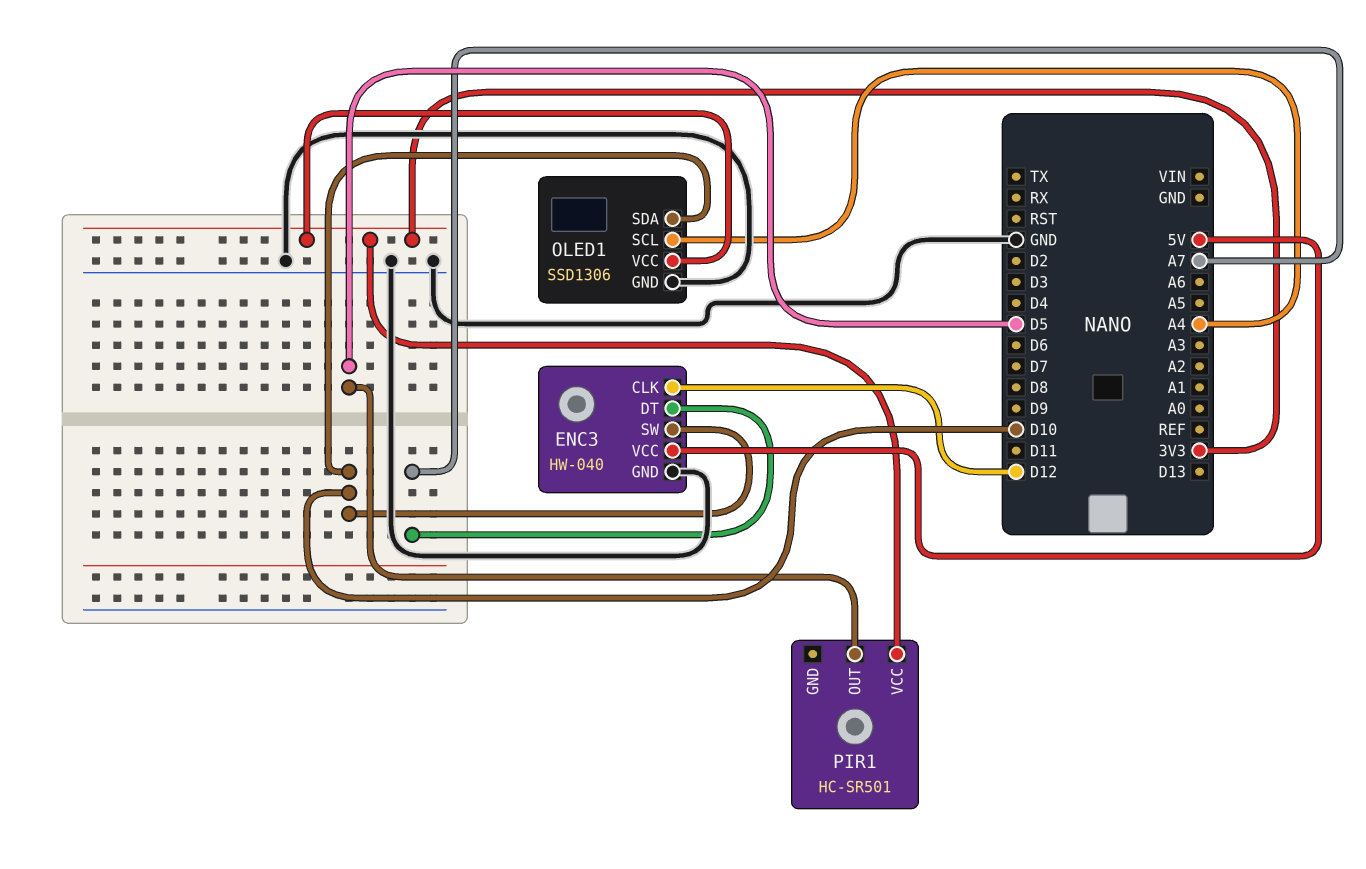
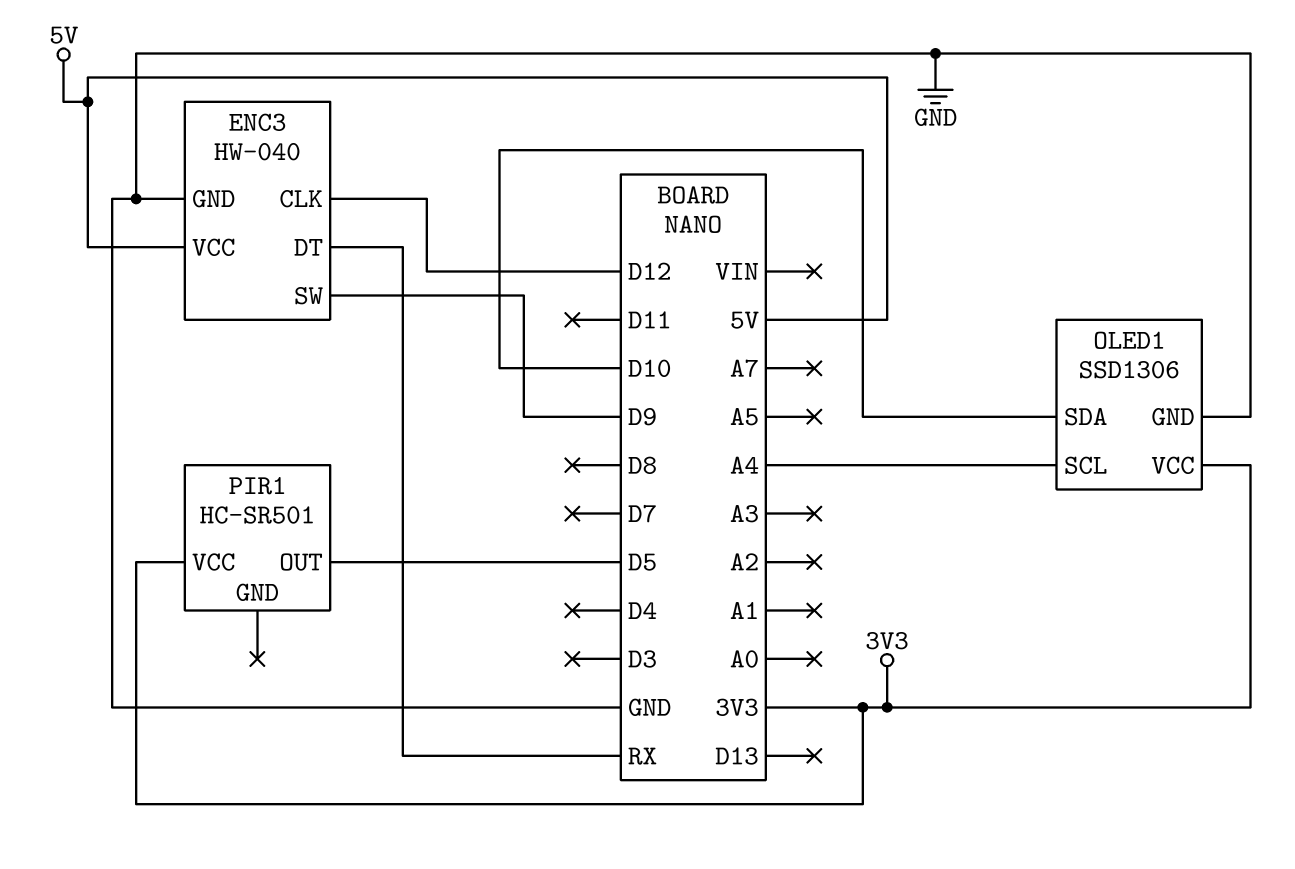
ENC3 pin DT: A7 -> RX
ENC3 pin SW: D10 -> D9

